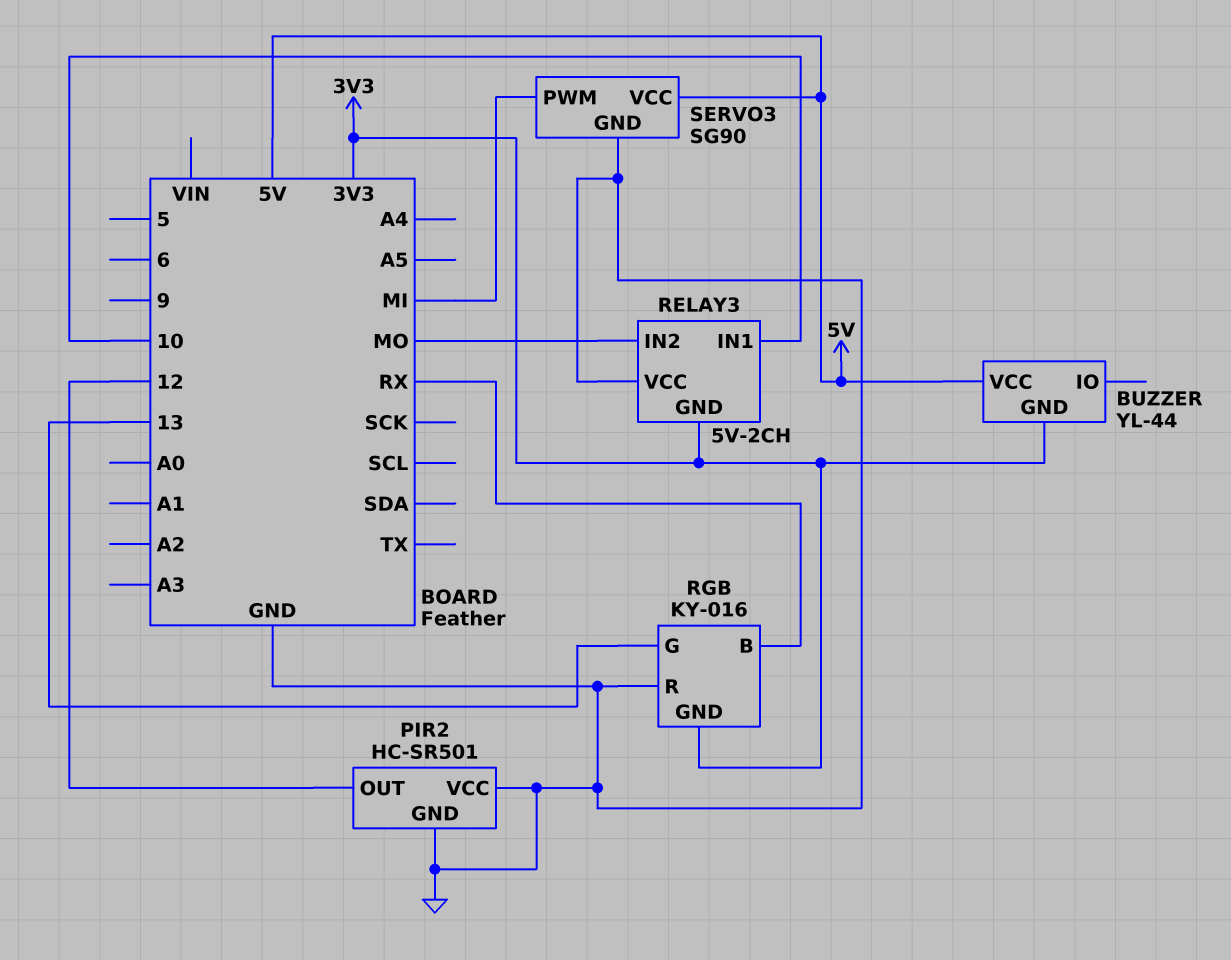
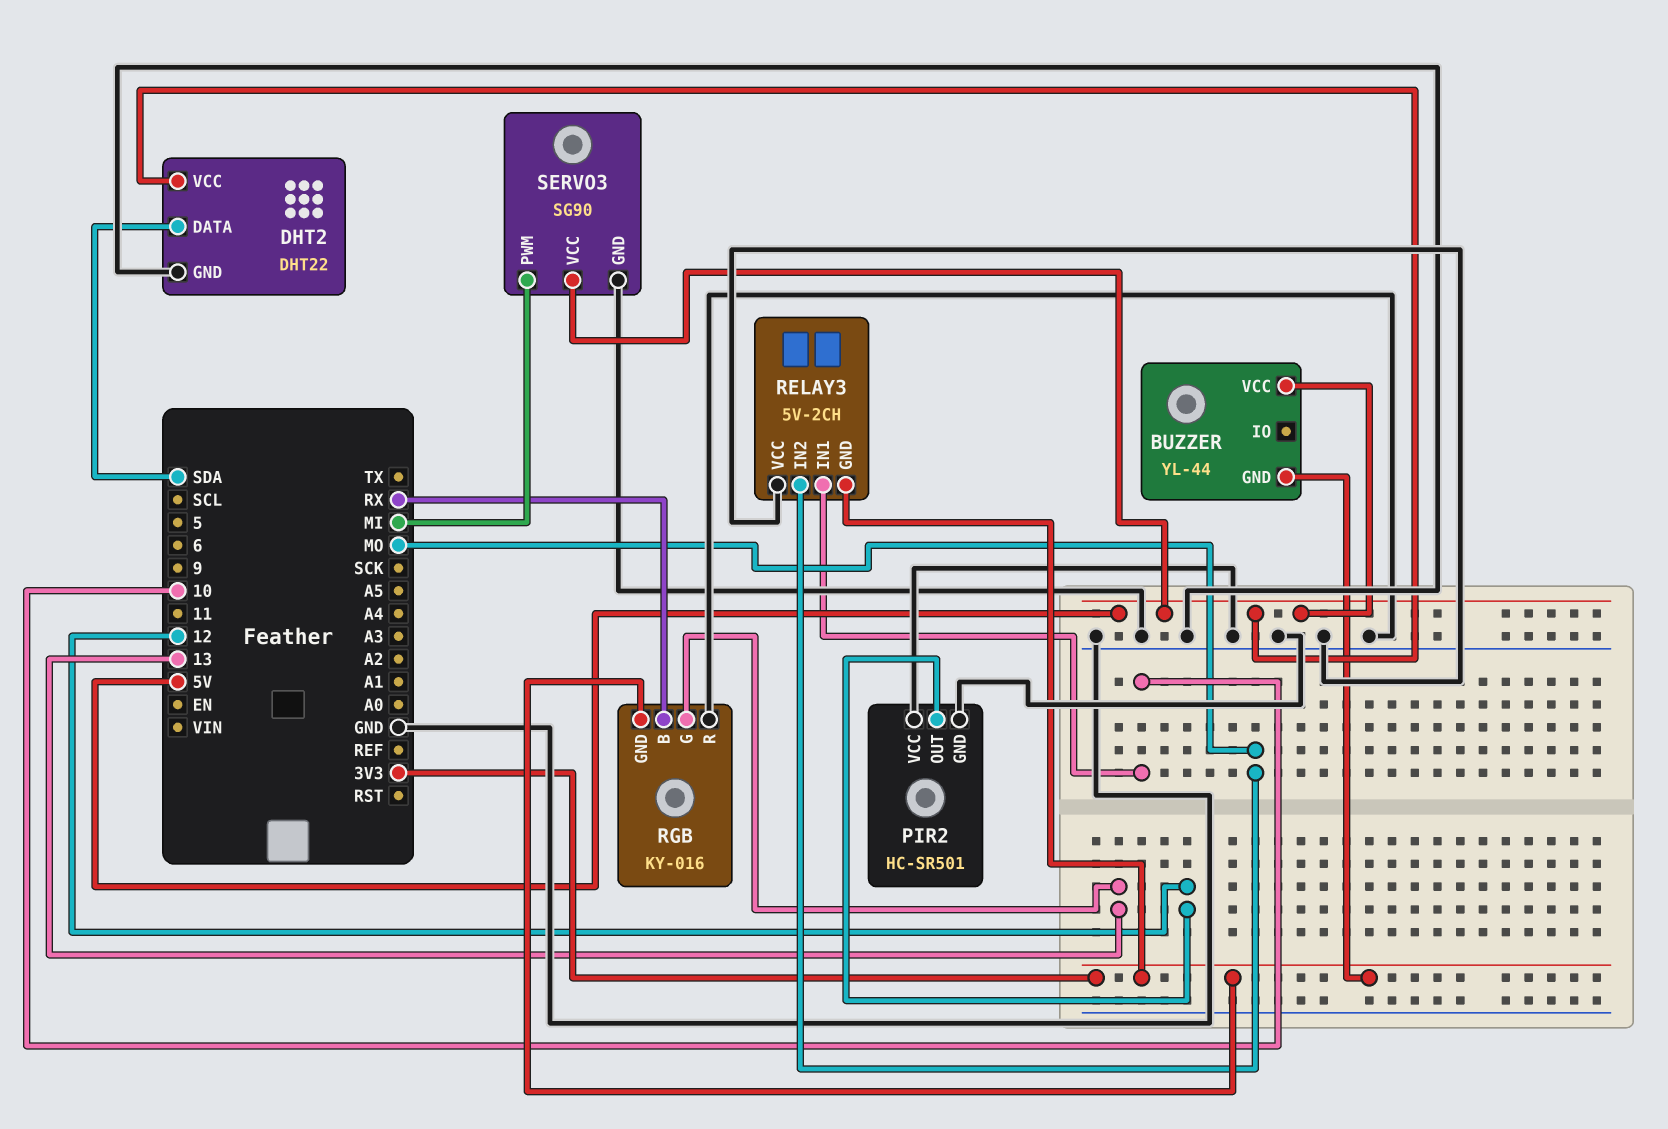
DHT2: none -> DHT22
DHT2 pin DATA: none -> SDA
DHT2 pin GND: none -> GND
DHT2 pin VCC: none -> 5V

